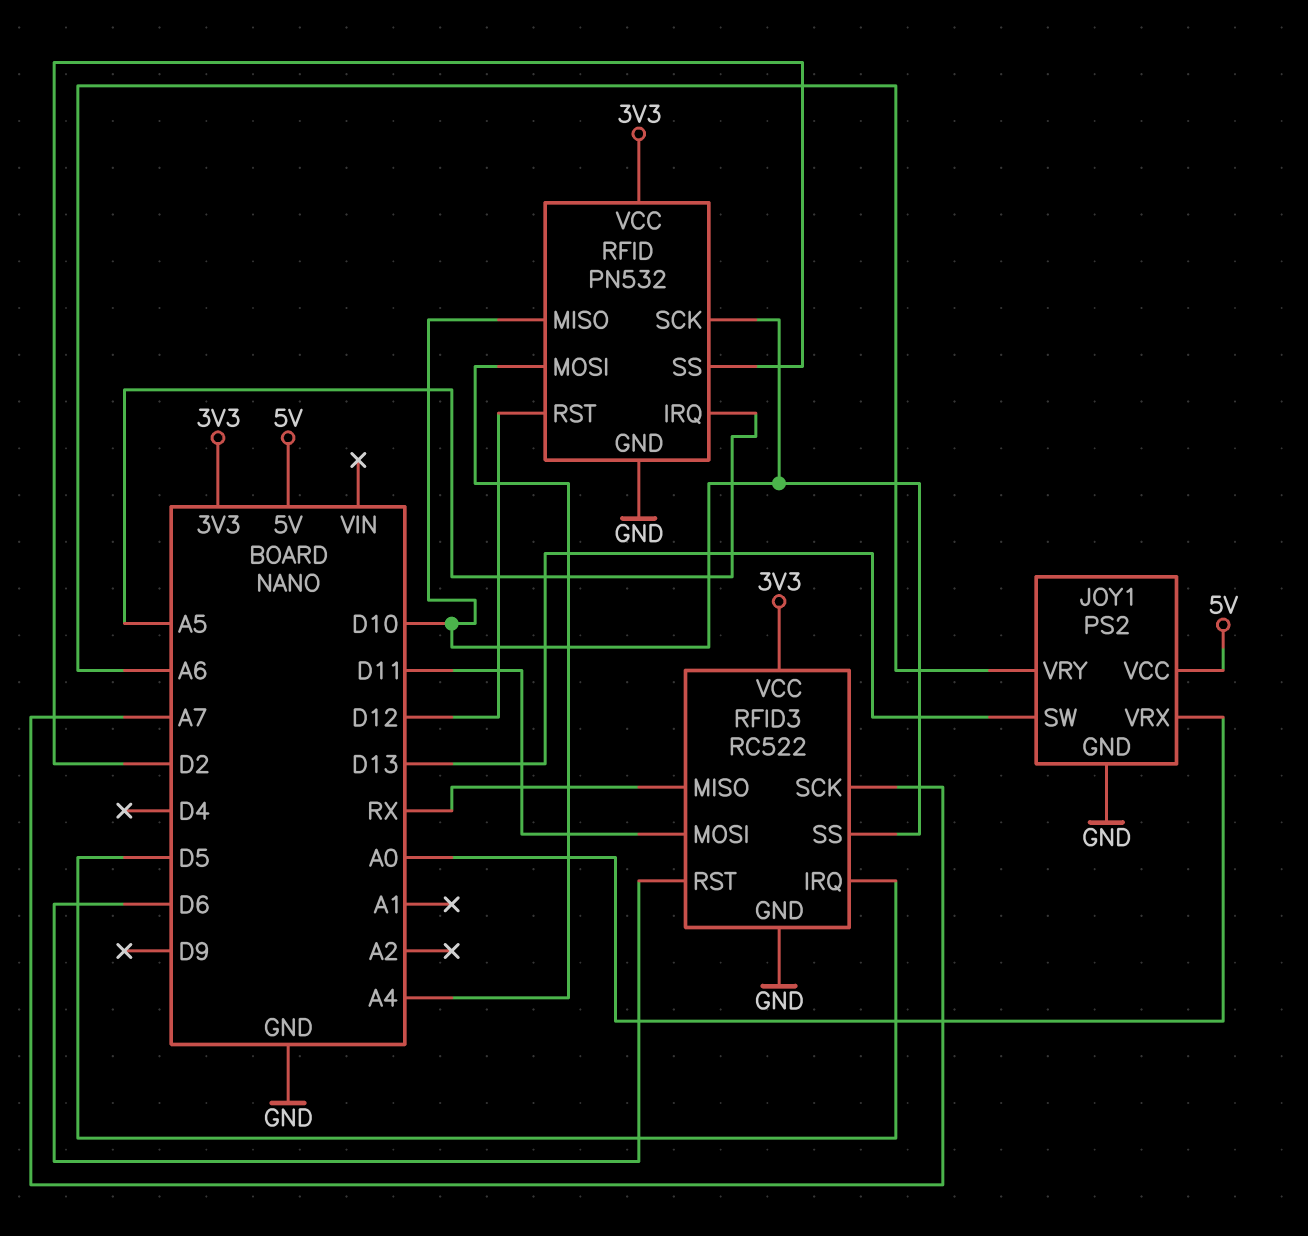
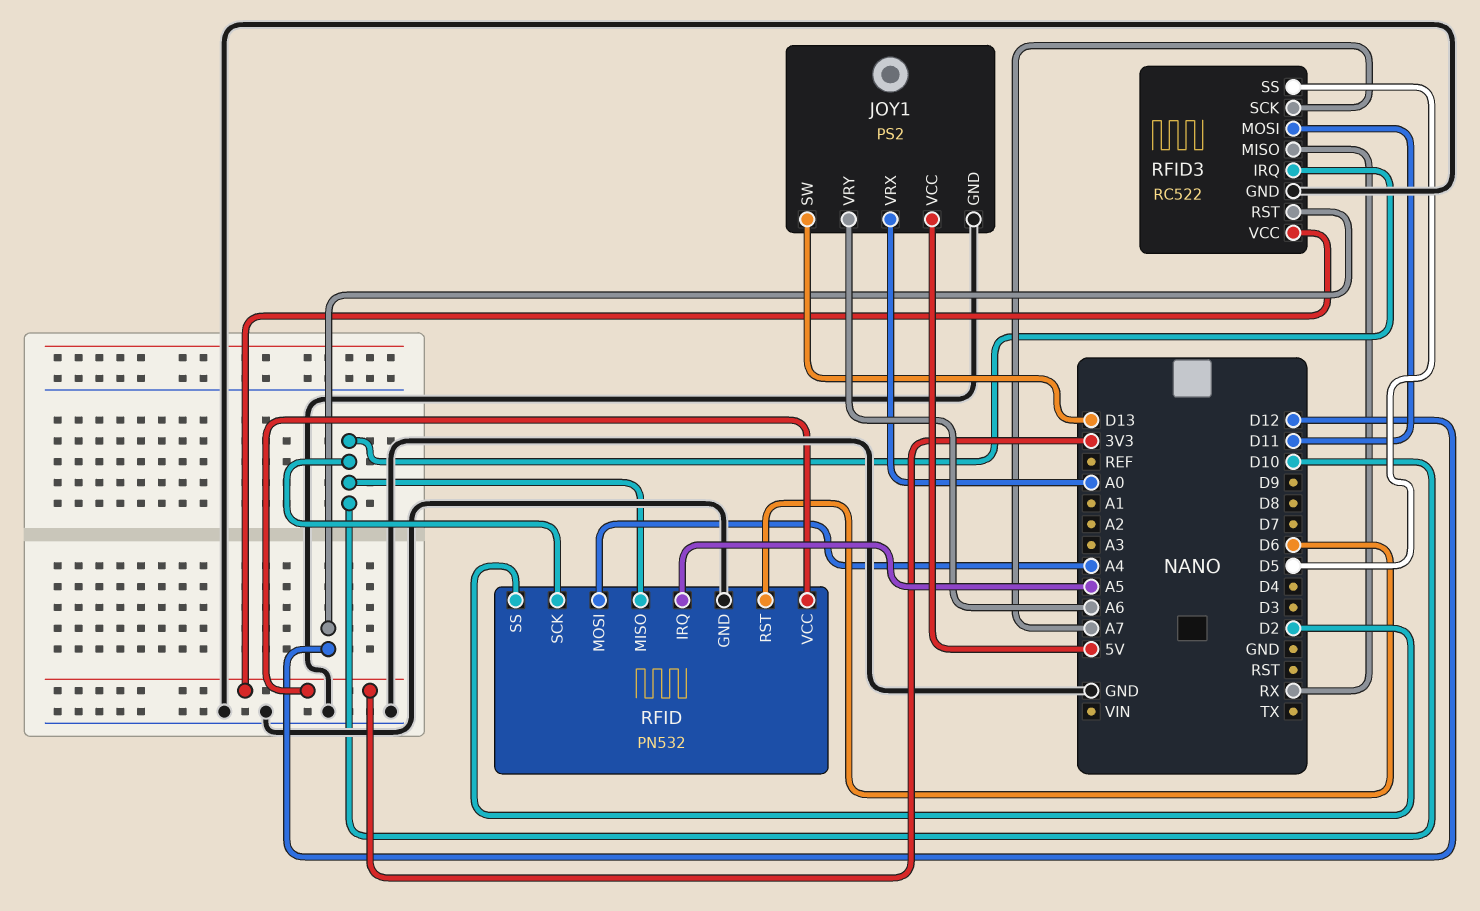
RFID pin RST: D12 -> D6
RFID3 pin IRQ: D5 -> D10
RFID3 pin RST: D6 -> D12
RFID3 pin SS: D10 -> D5

